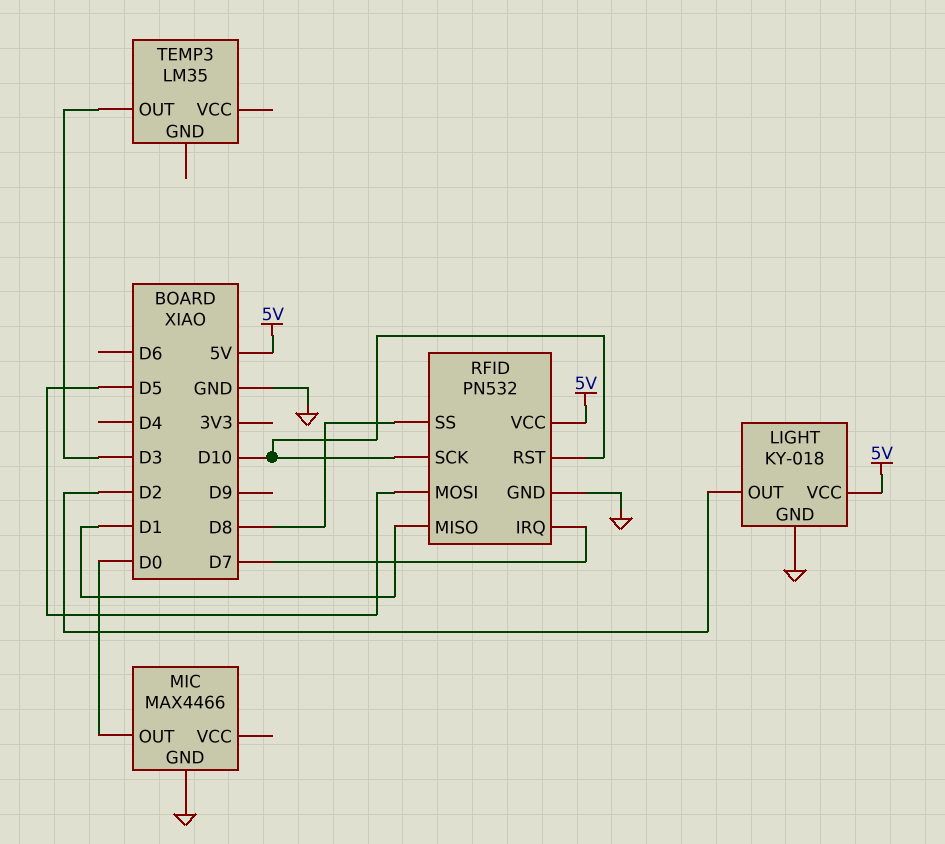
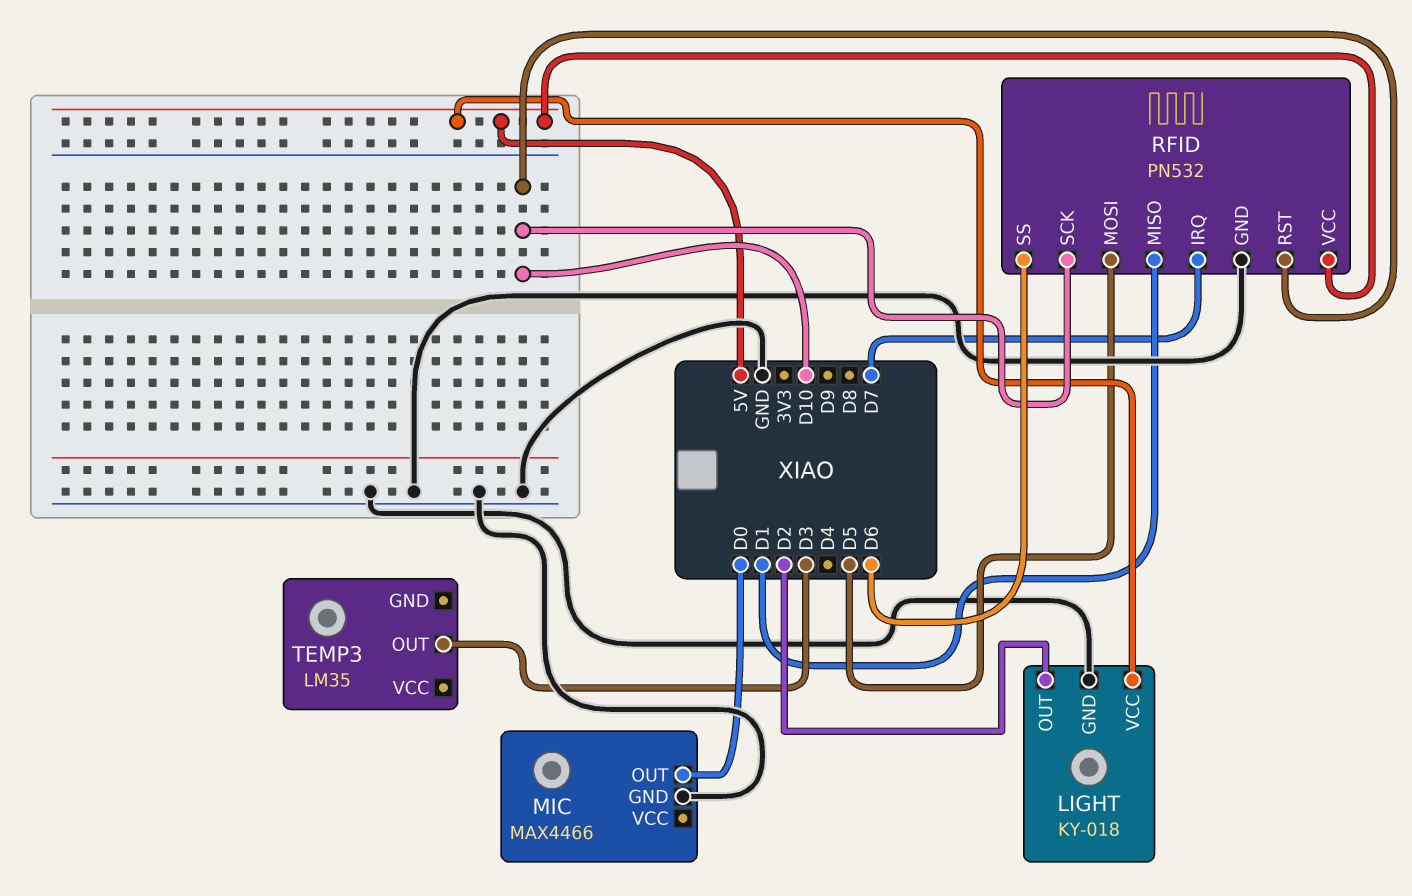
RFID pin SS: D8 -> D6

